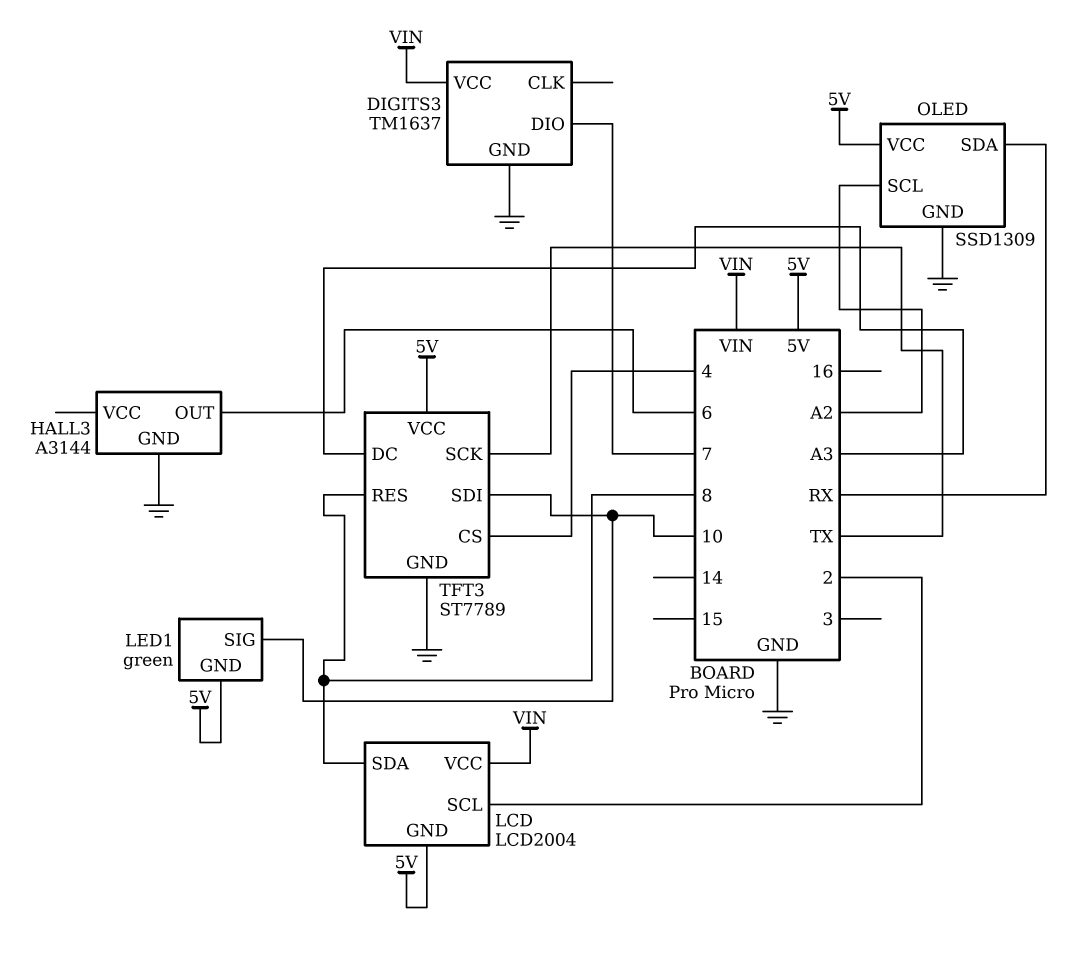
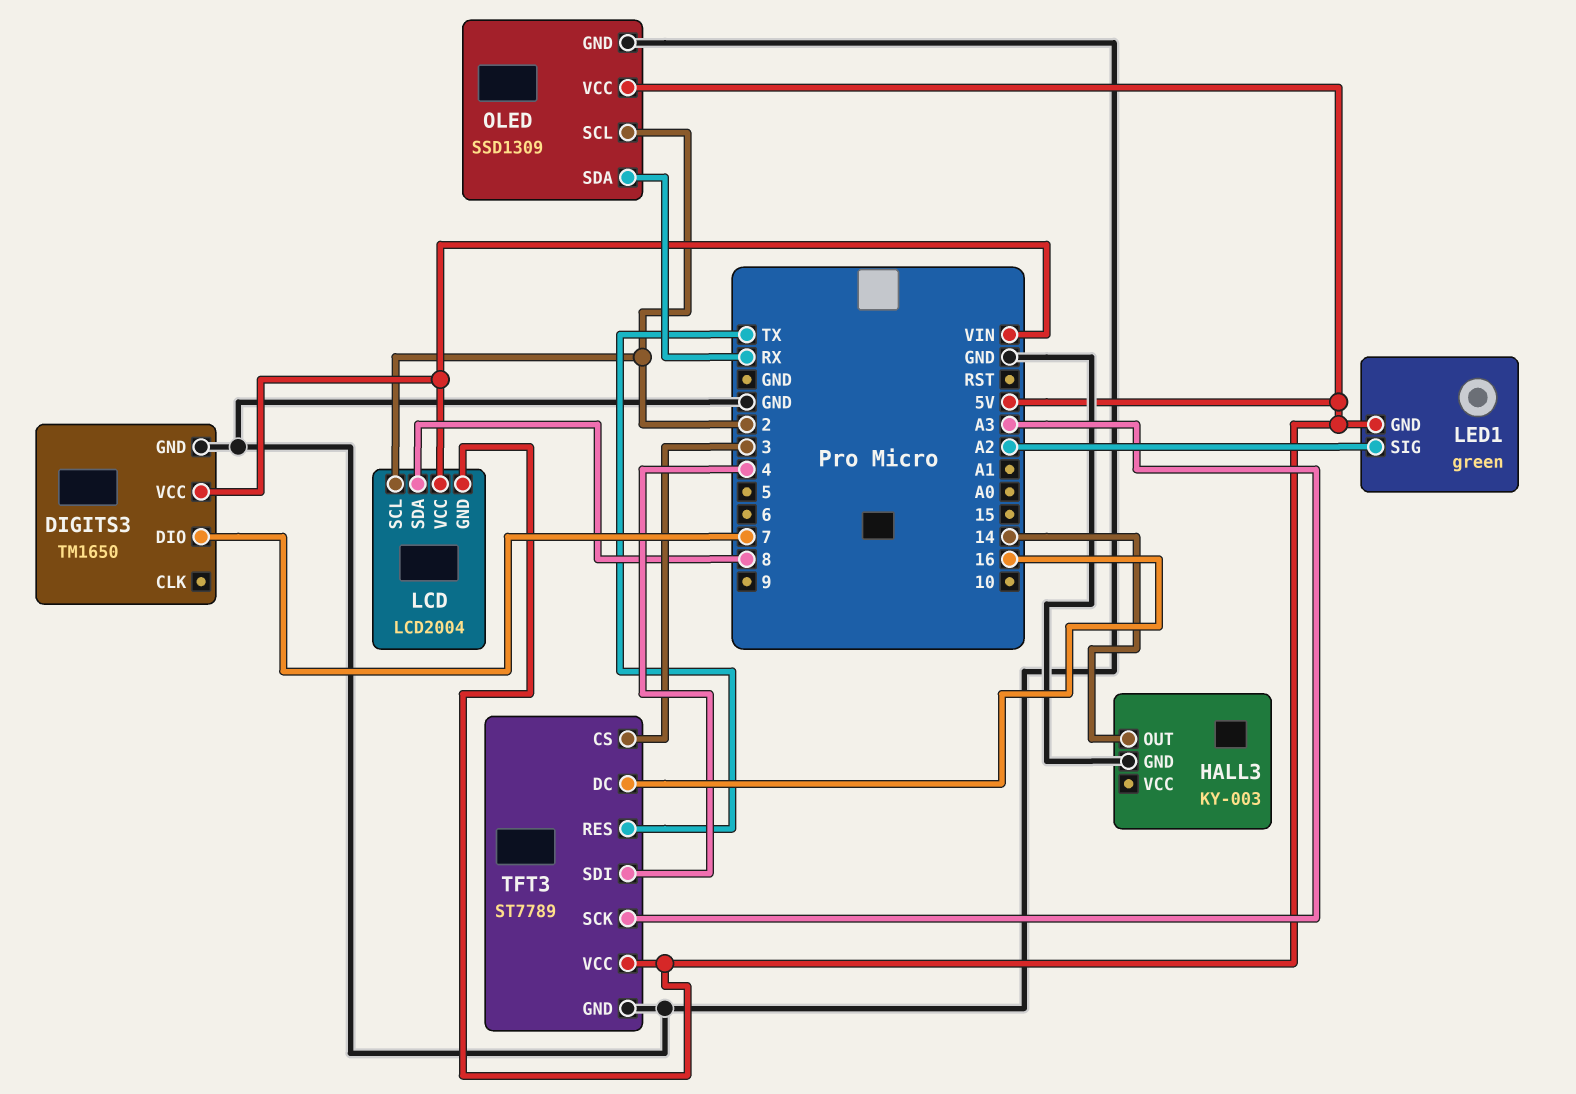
DIGITS3: TM1637 -> TM1650
HALL3: A3144 -> KY-003
HALL3 pin OUT: 6 -> 14
LED1 pin SIG: 10 -> A2
OLED pin SCL: A2 -> 2
TFT3 pin CS: 4 -> 3
TFT3 pin DC: A3 -> 16
TFT3 pin RES: 8 -> TX
TFT3 pin SCK: TX -> A3
TFT3 pin SDI: 10 -> 4

